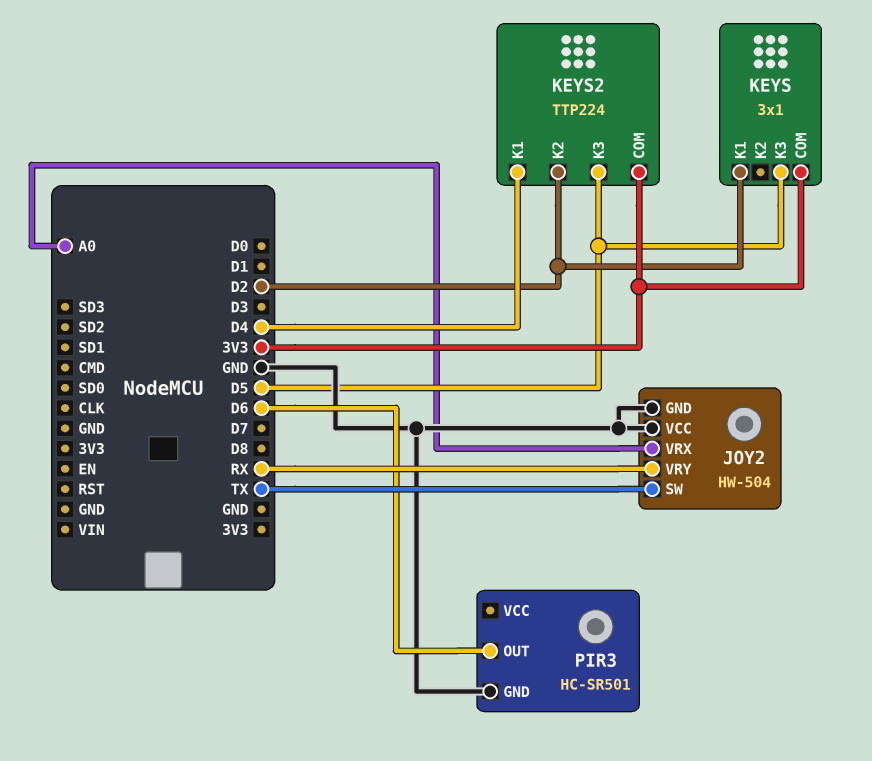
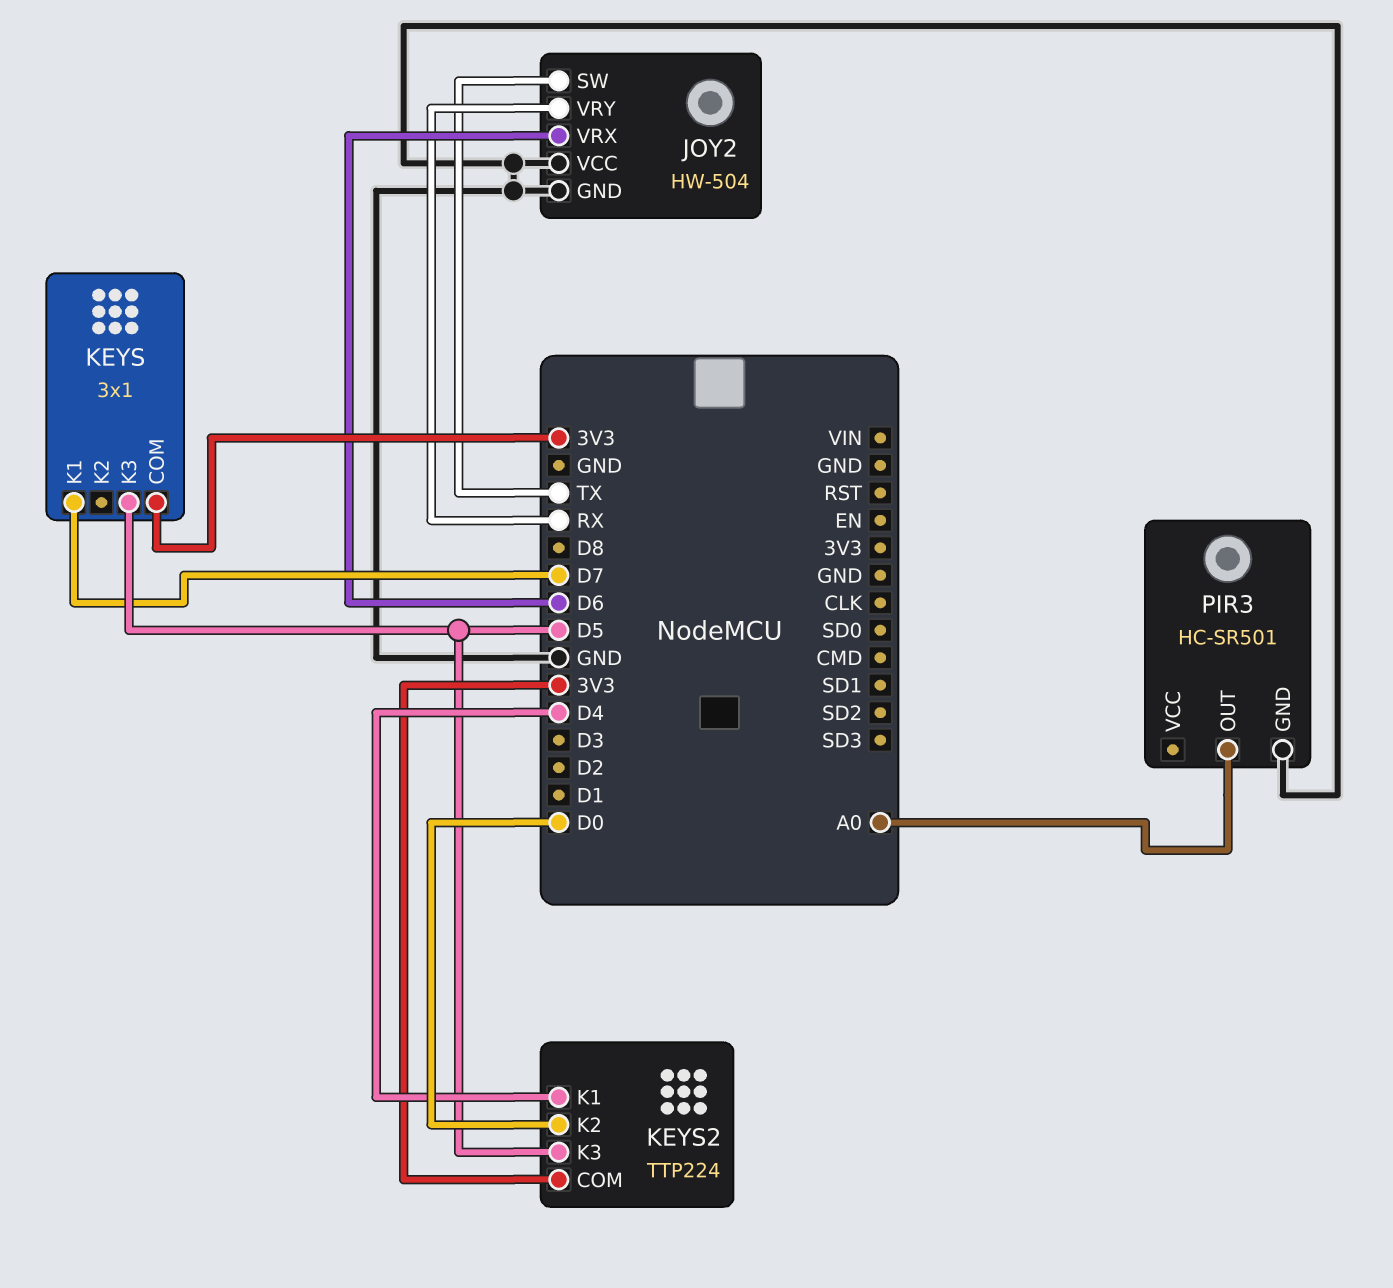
JOY2 pin VRX: A0 -> D6
KEYS pin K1: D2 -> D7
KEYS2 pin K2: D2 -> D0
PIR3 pin OUT: D6 -> A0

